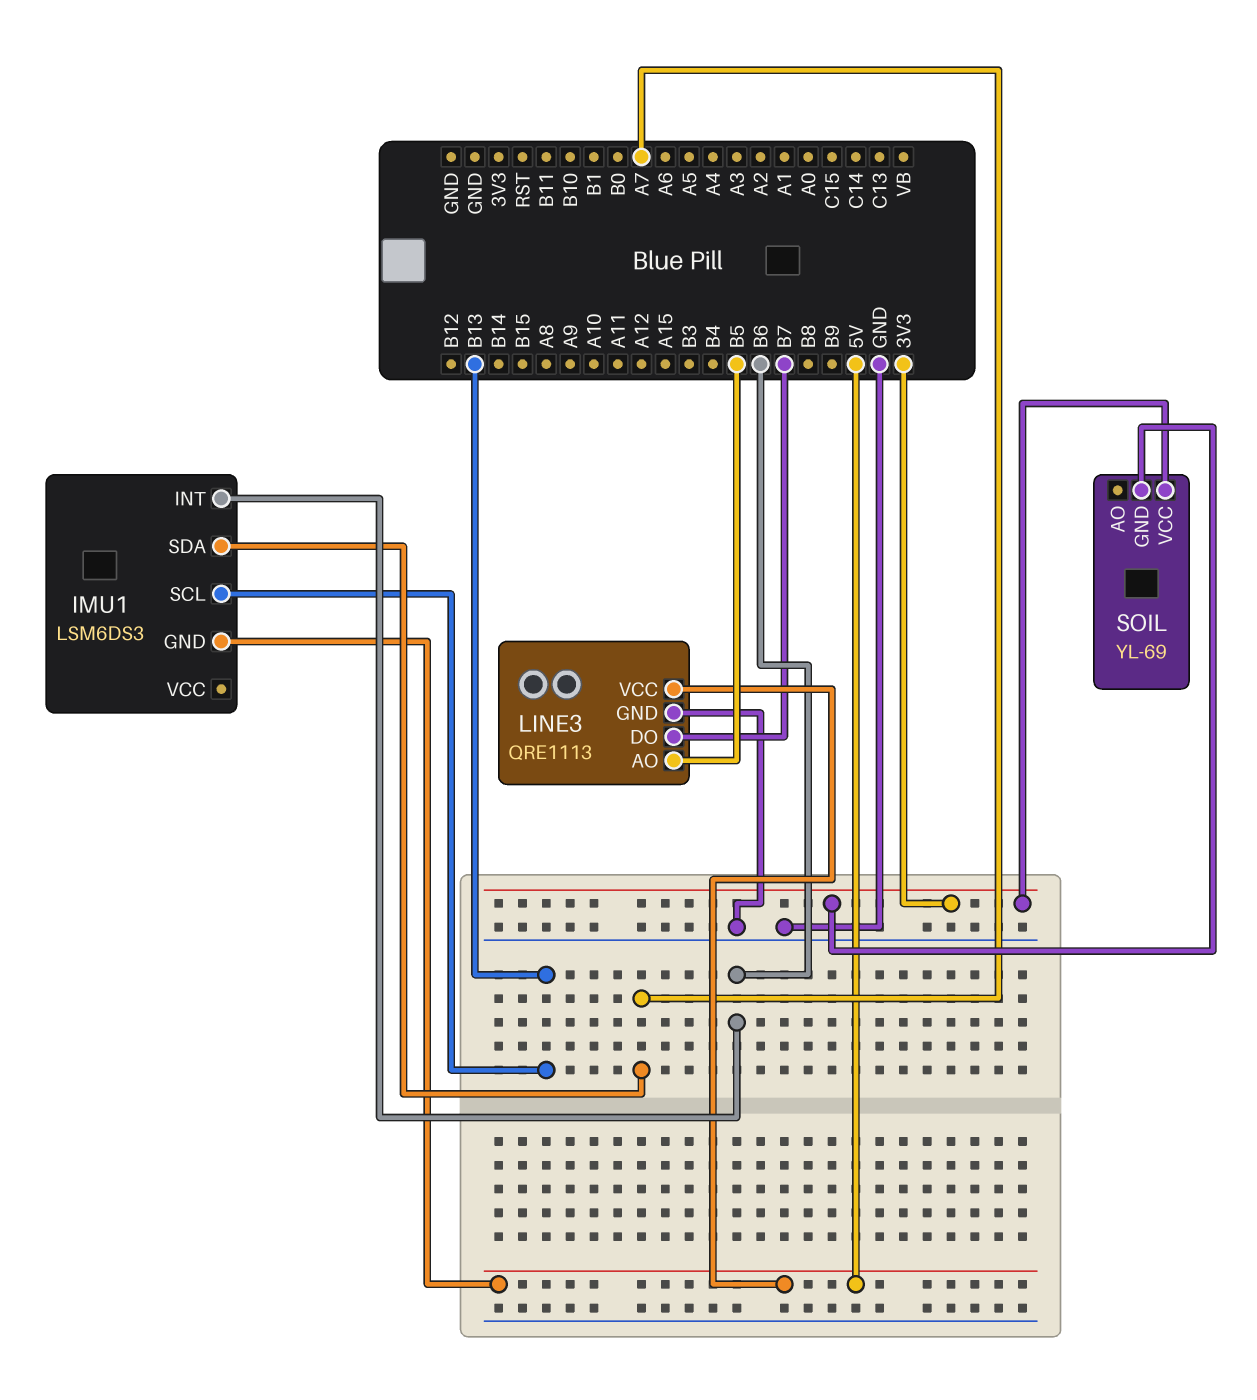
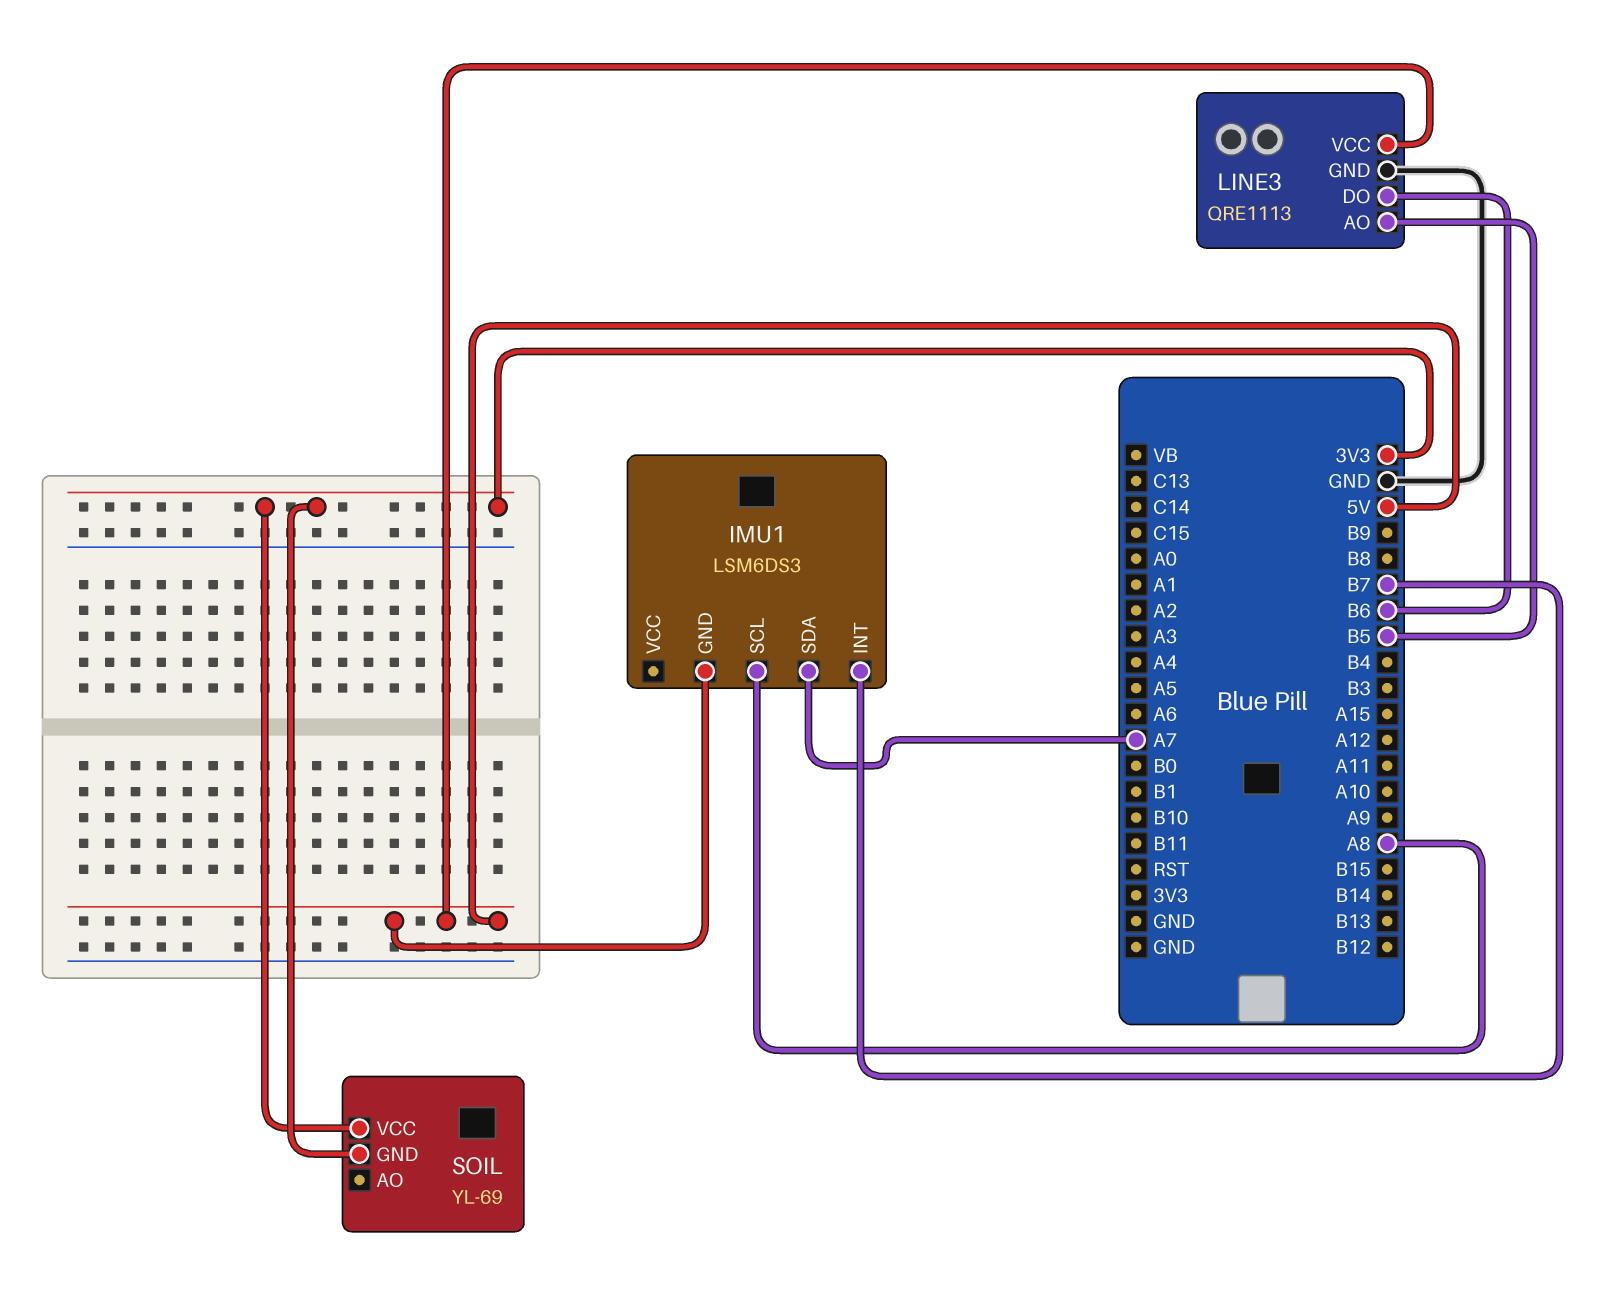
IMU1 pin INT: B6 -> B7
IMU1 pin SCL: B13 -> A8
LINE3 pin DO: B7 -> B6

